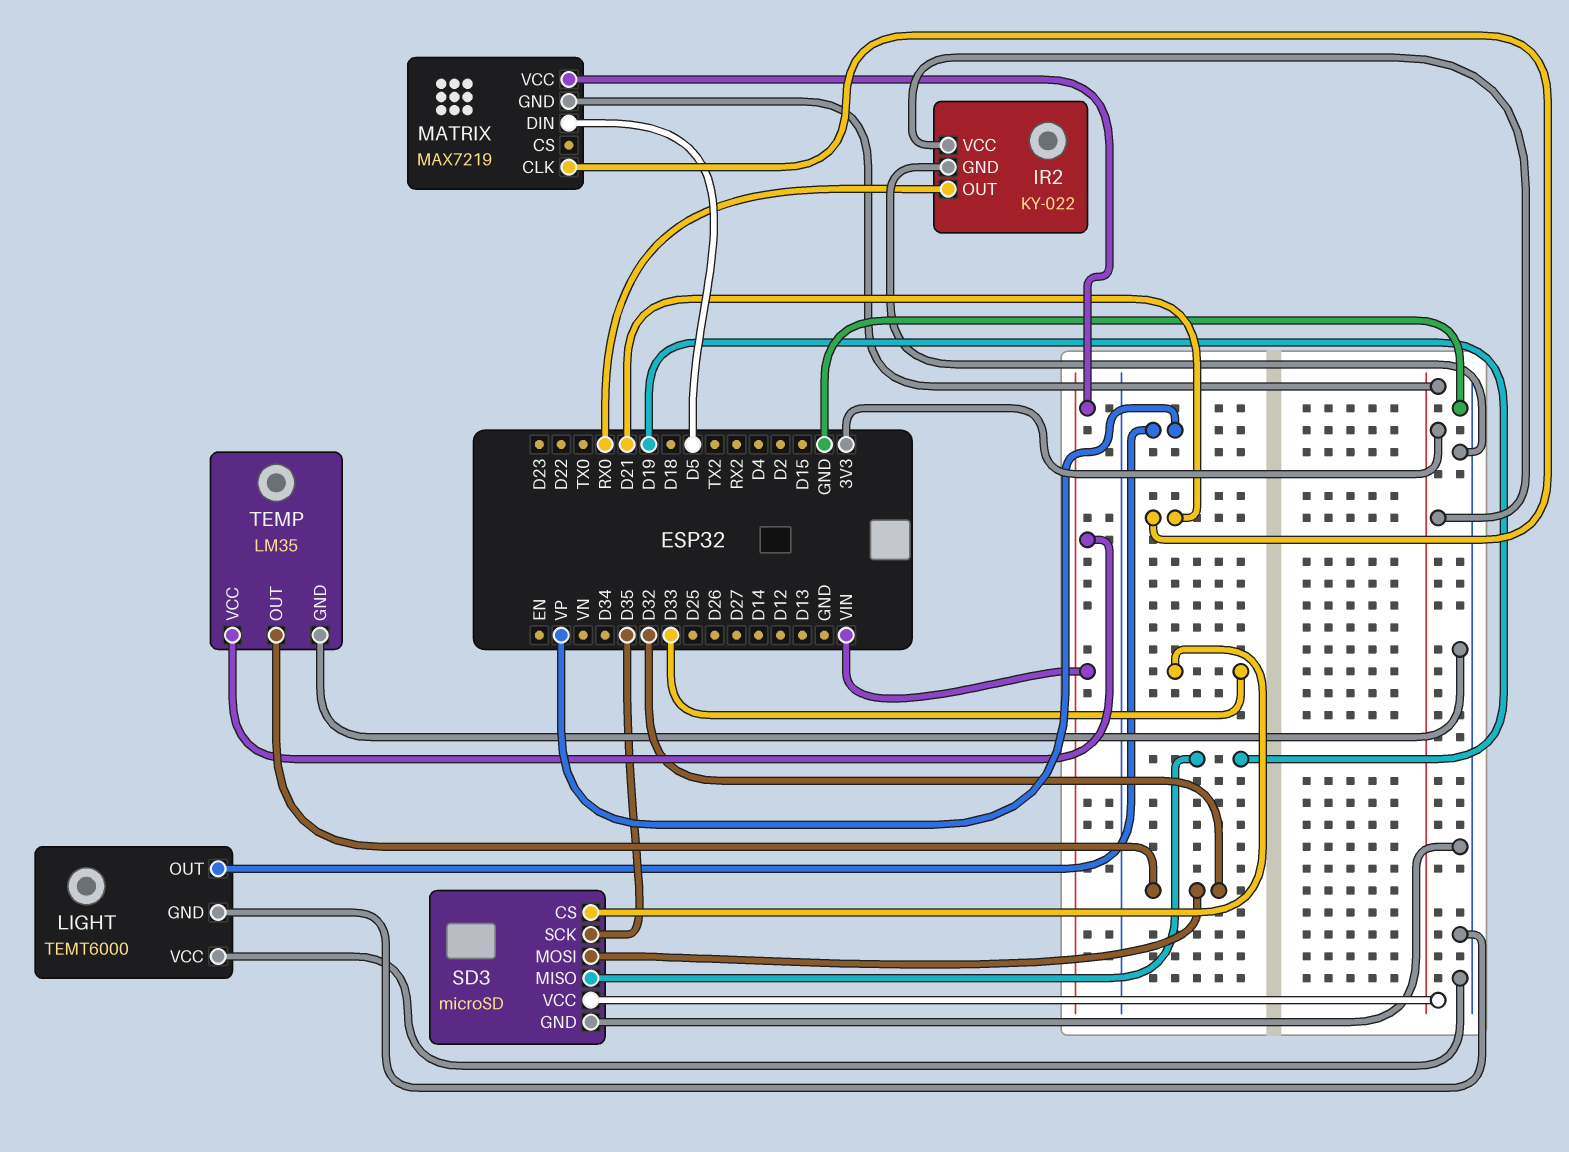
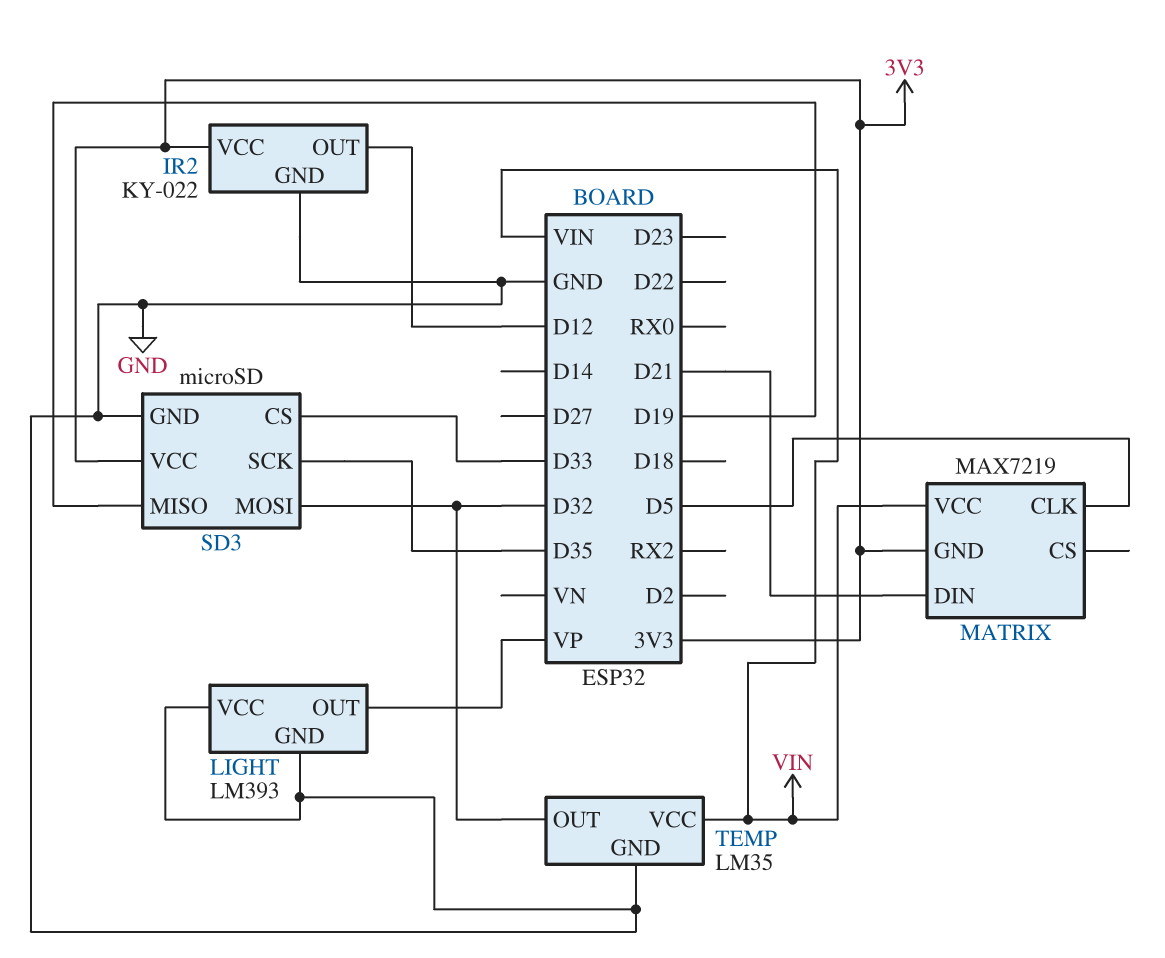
IR2 pin OUT: RX0 -> D12
LIGHT: TEMT6000 -> LM393
MATRIX pin CLK: D21 -> D5
MATRIX pin DIN: D5 -> D21

